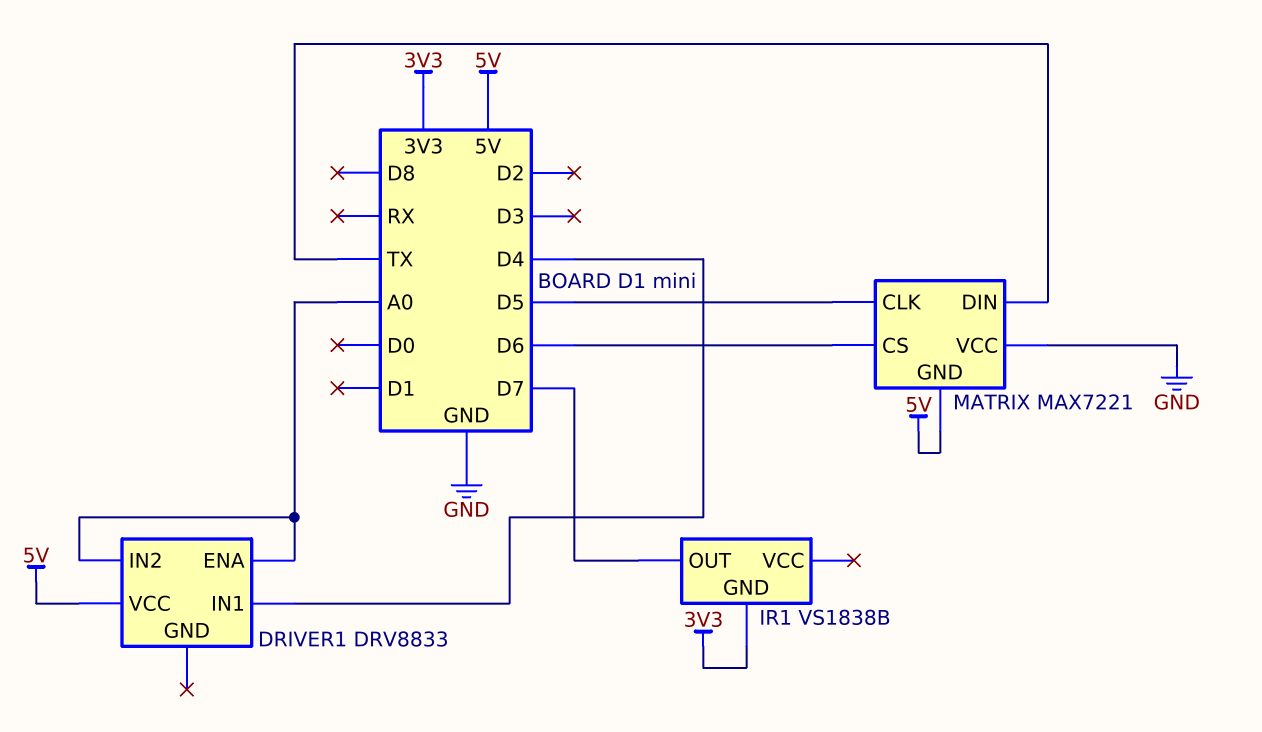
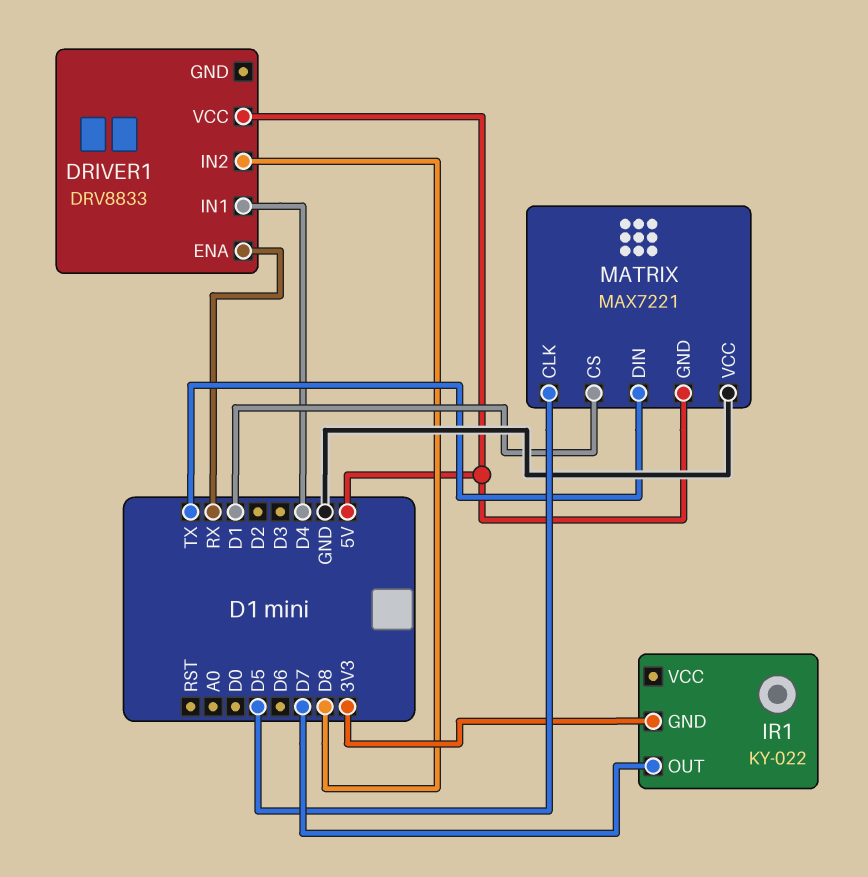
DRIVER1 pin ENA: A0 -> RX
DRIVER1 pin IN2: A0 -> D8
IR1: VS1838B -> KY-022
MATRIX pin CS: D6 -> D1

